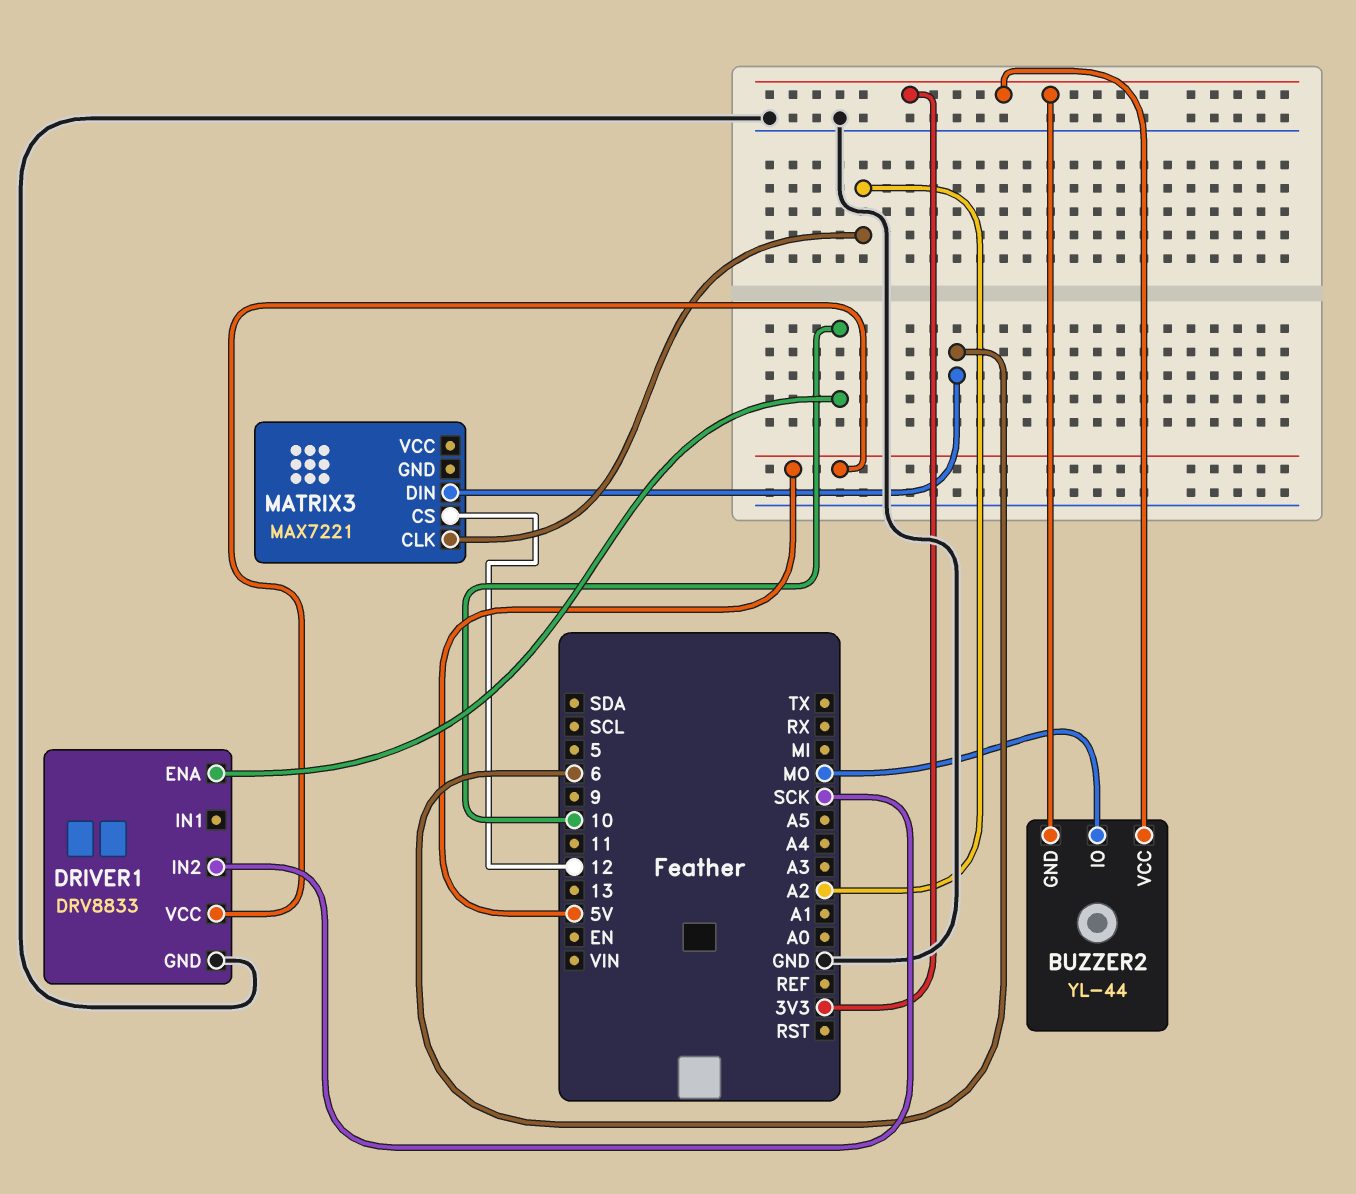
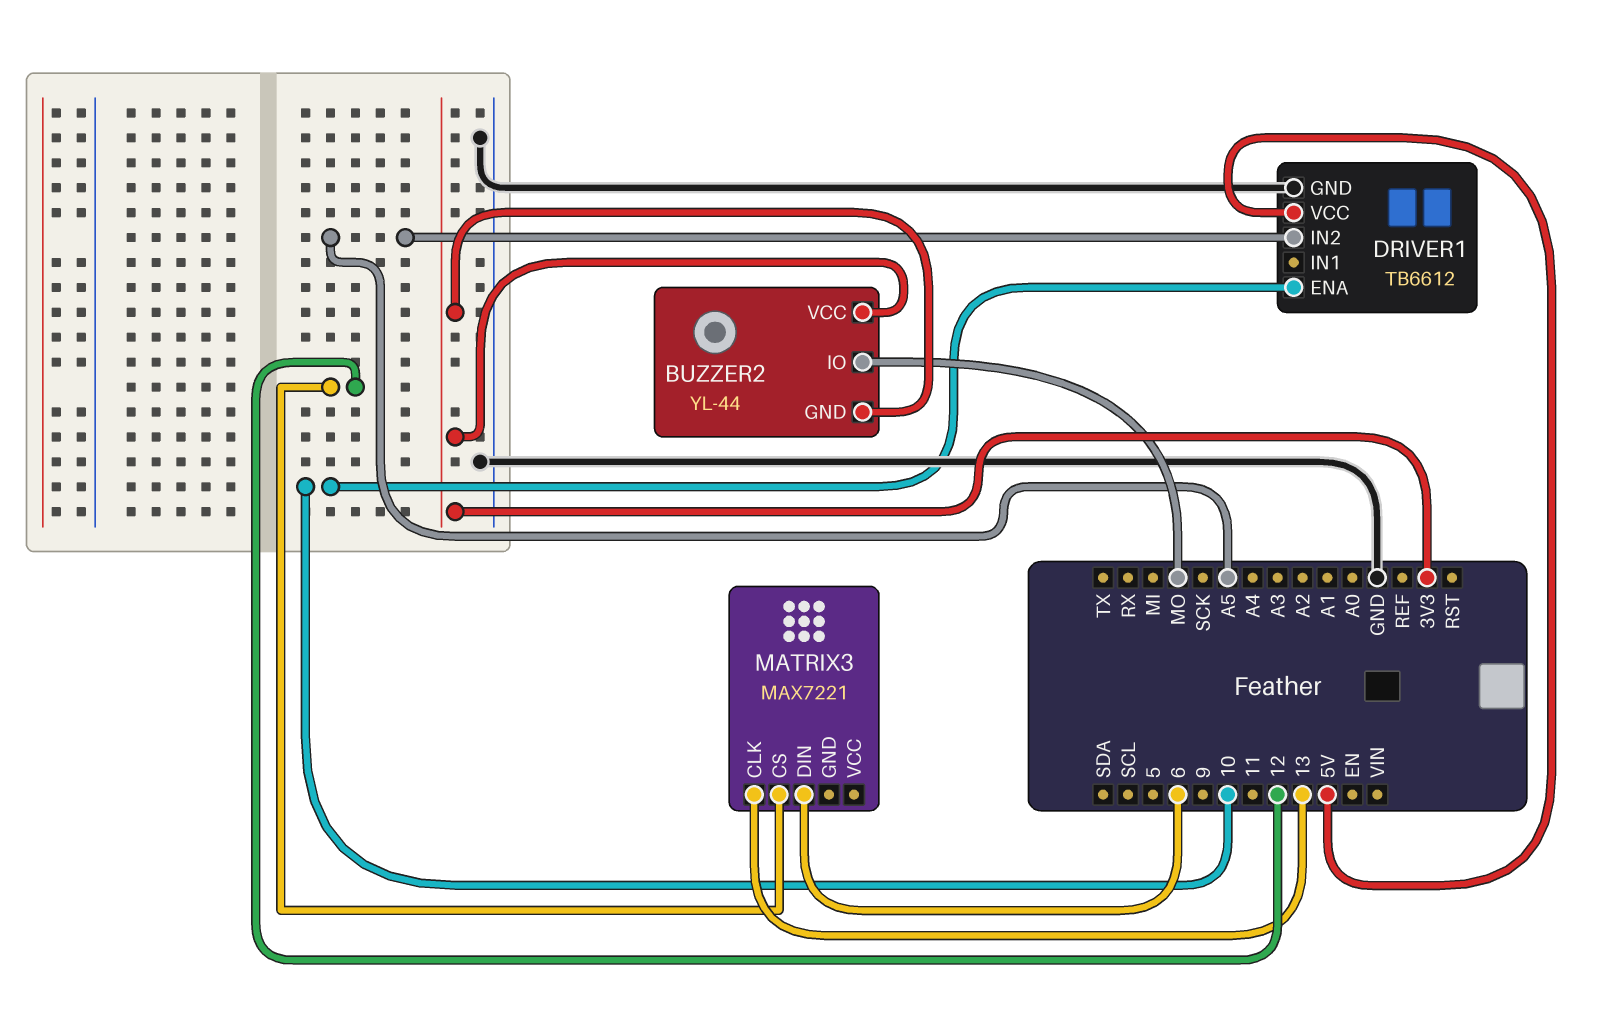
DRIVER1: DRV8833 -> TB6612
DRIVER1 pin IN2: SCK -> A5
MATRIX3 pin CLK: A2 -> 13

